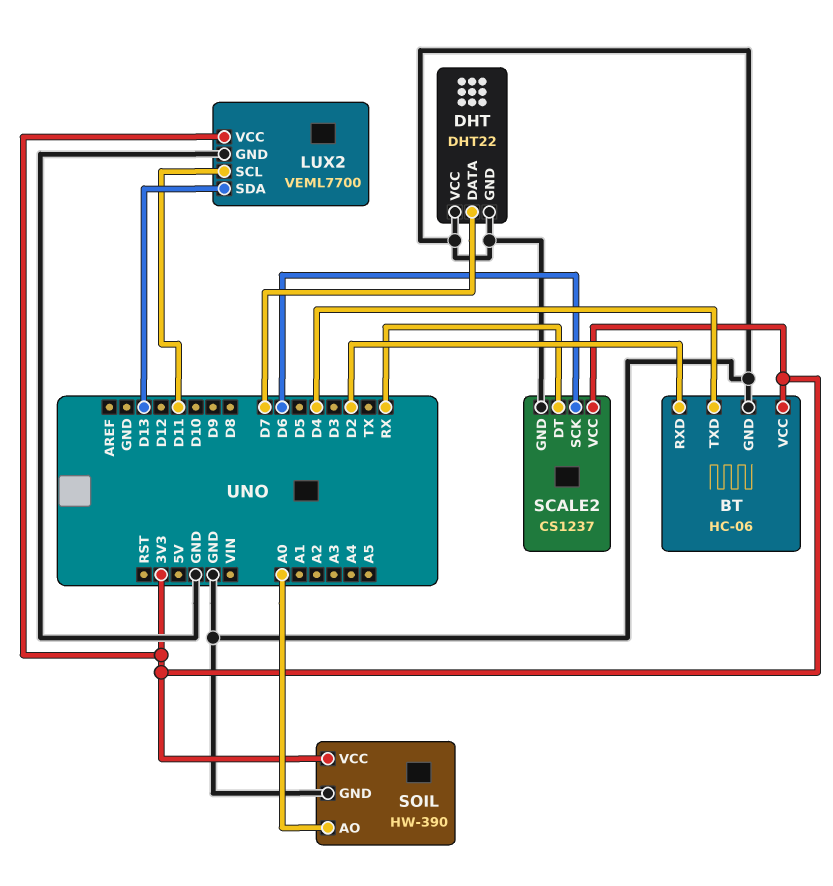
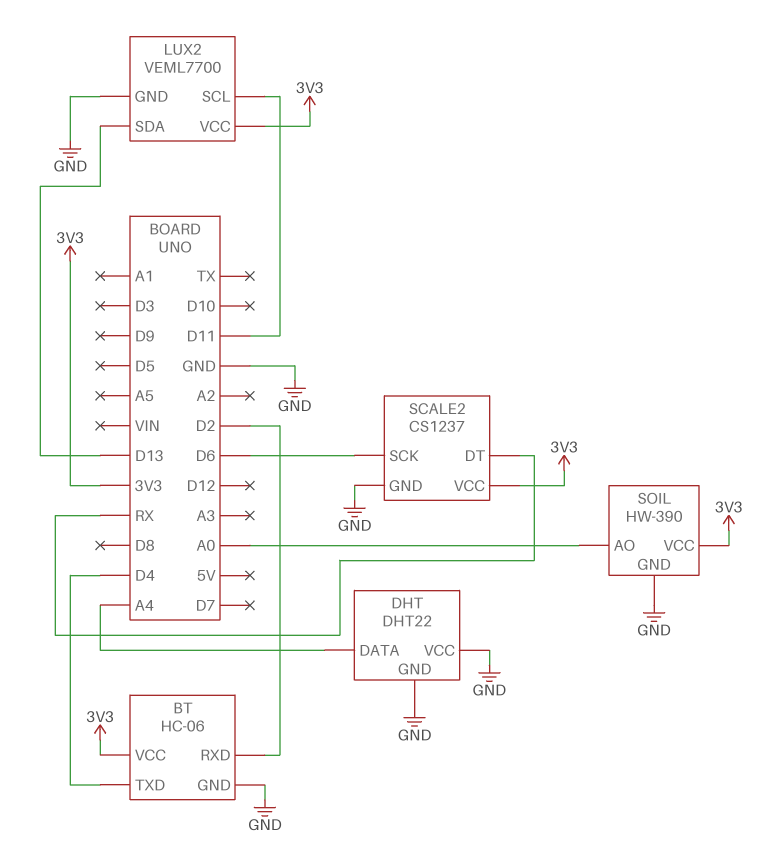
DHT pin DATA: D7 -> A4

